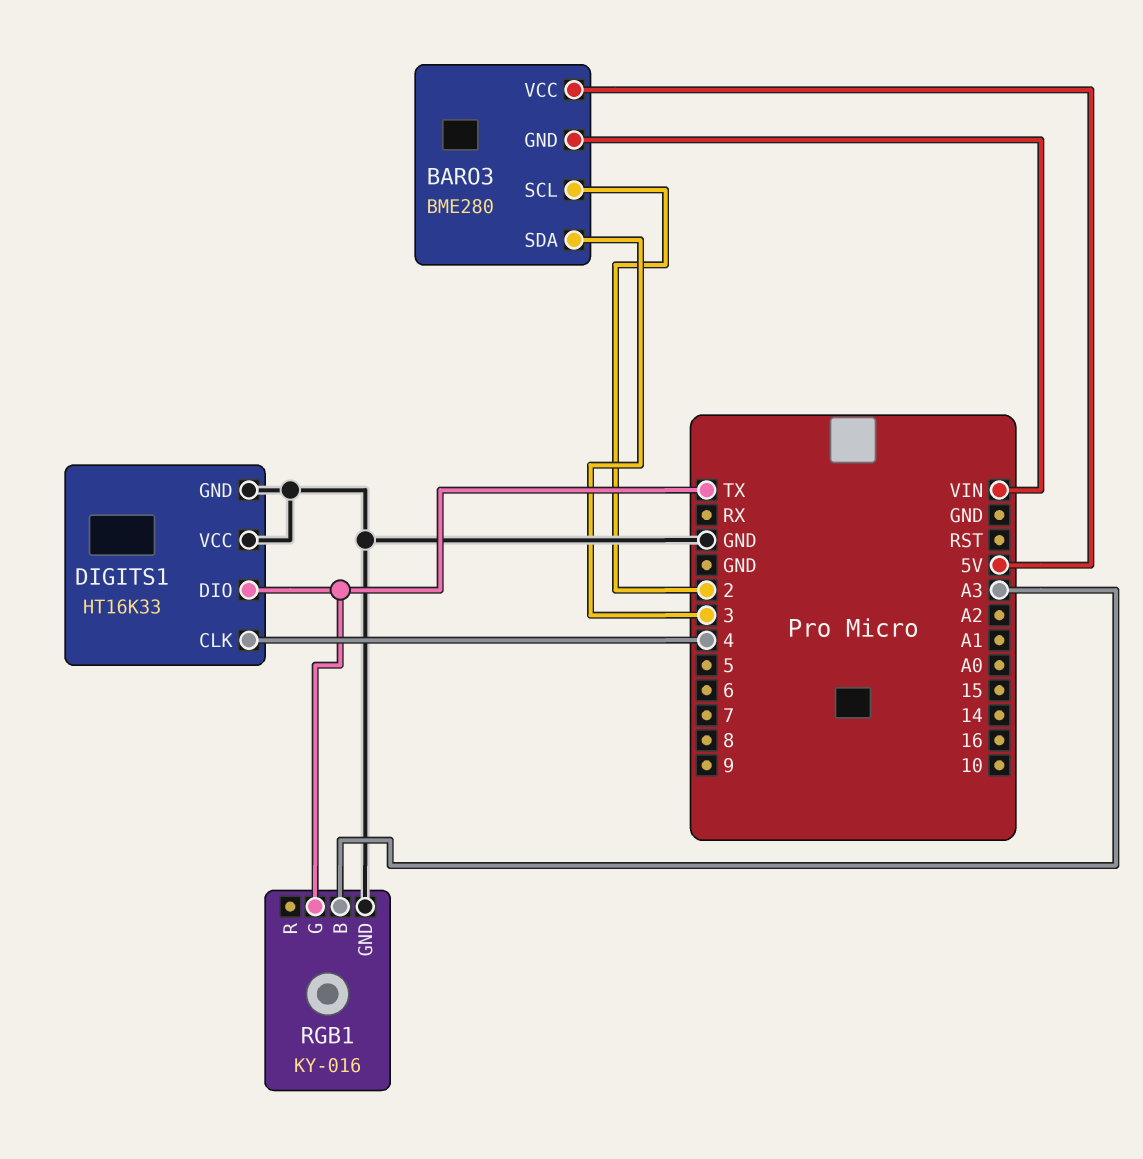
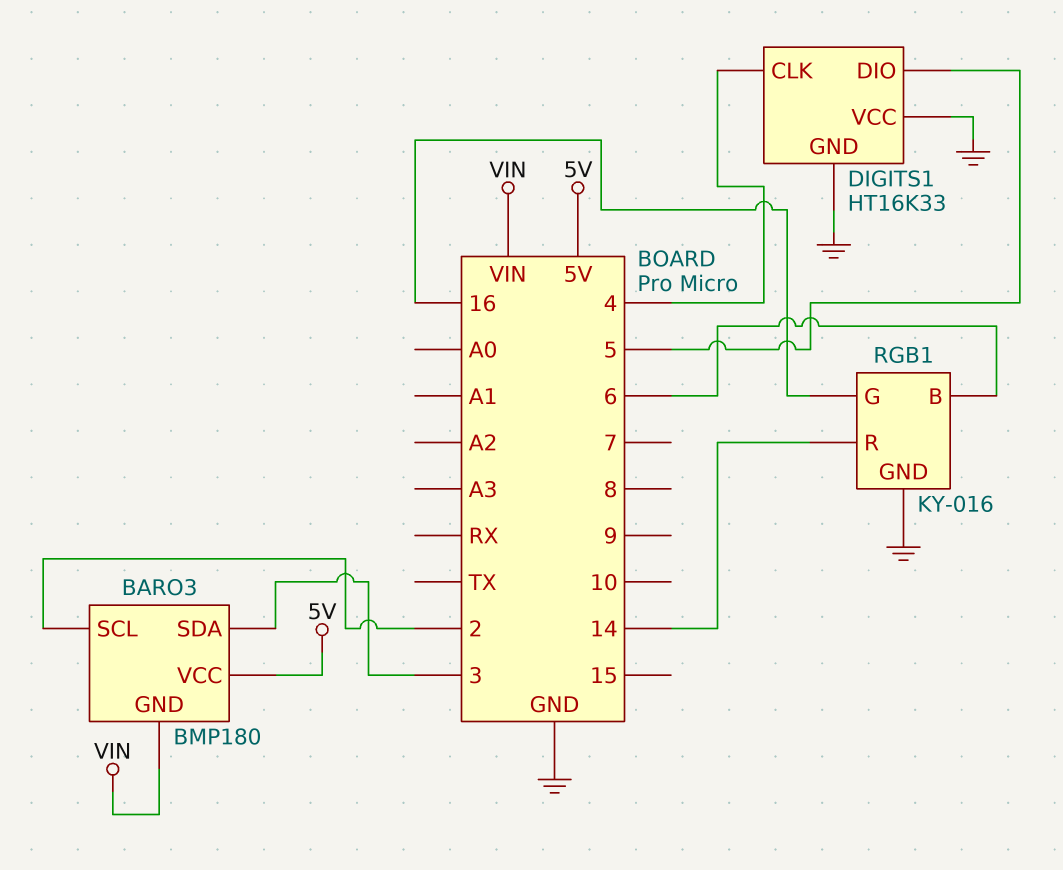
BARO3: BME280 -> BMP180
DIGITS1 pin DIO: TX -> 5
RGB1 pin B: A3 -> 6
RGB1 pin G: TX -> 16
RGB1 pin R: none -> 14

